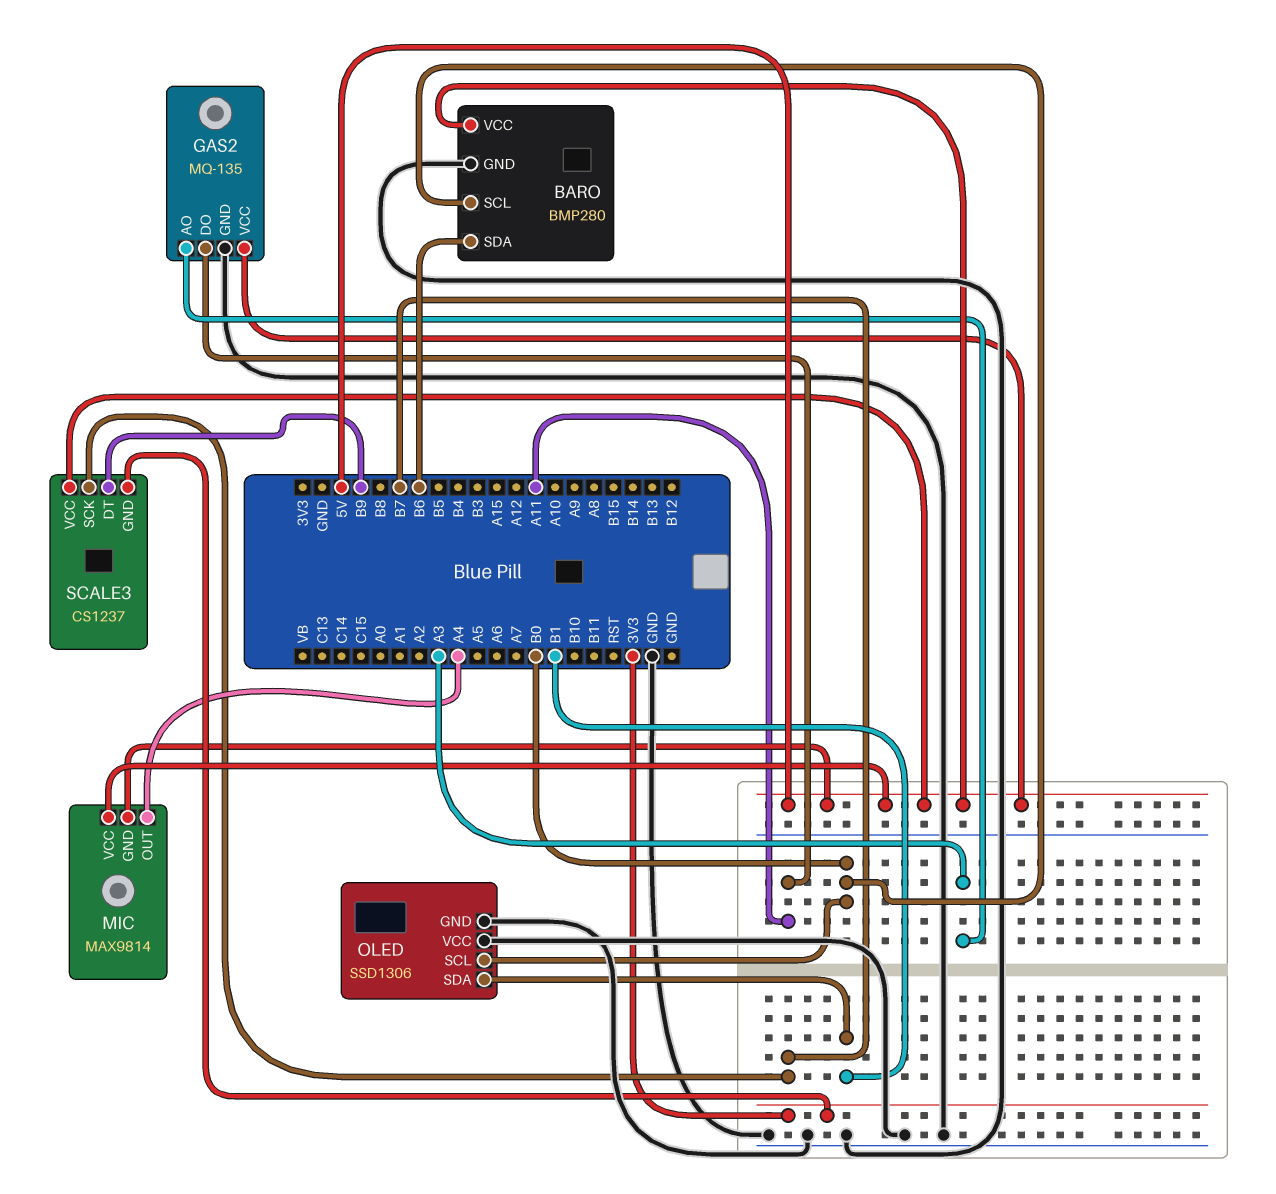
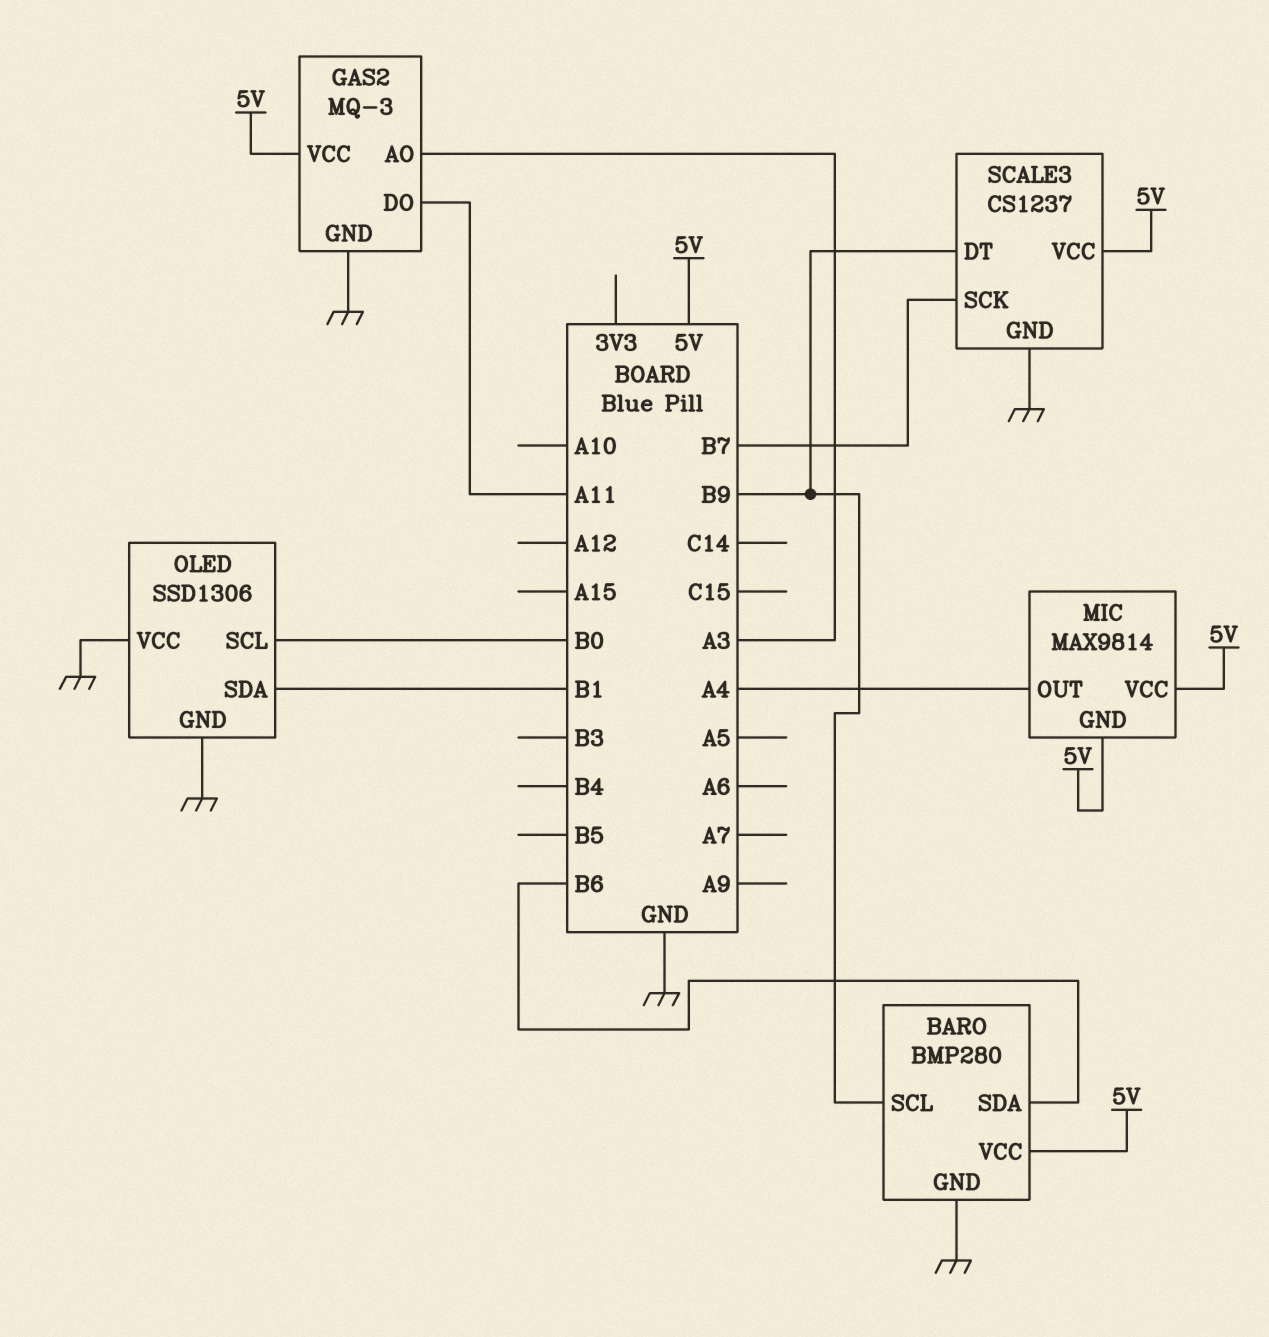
BARO pin SCL: B0 -> B9
GAS2: MQ-135 -> MQ-3
SCALE3 pin GND: 3V3 -> GND

